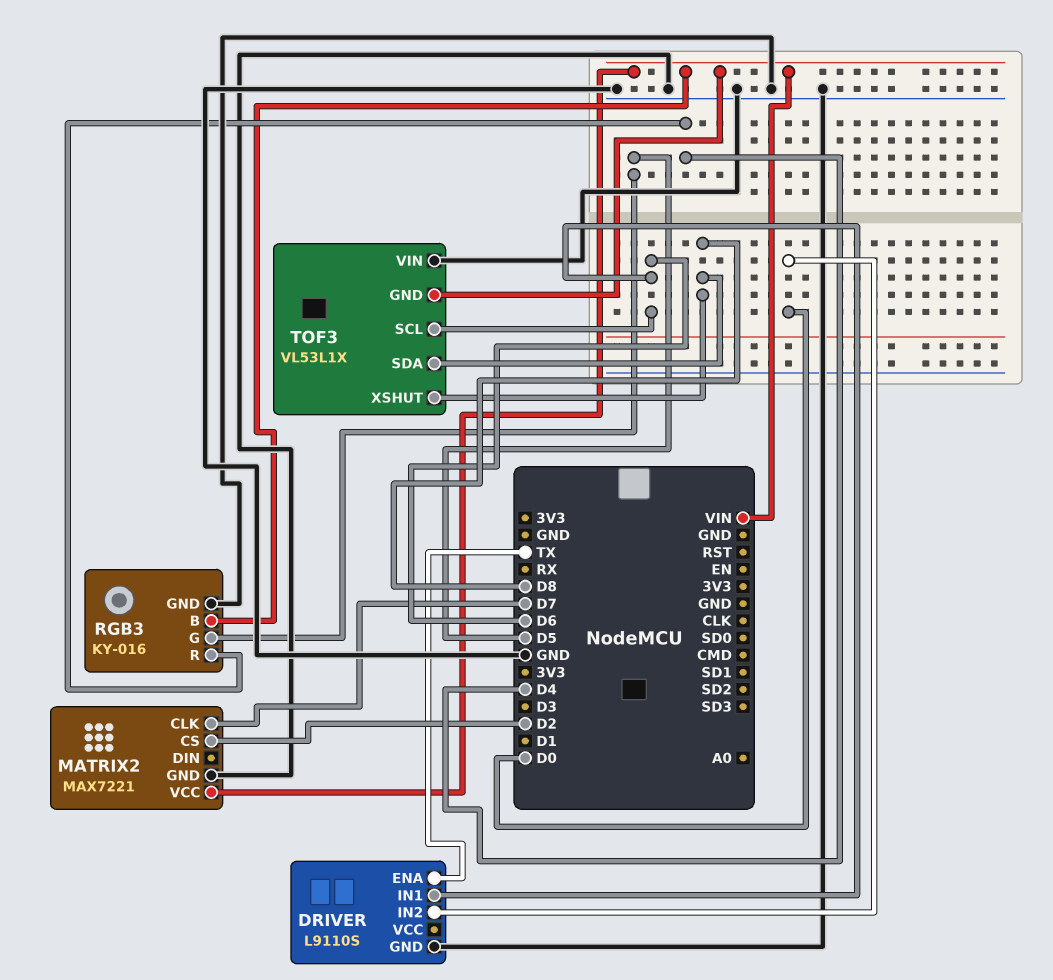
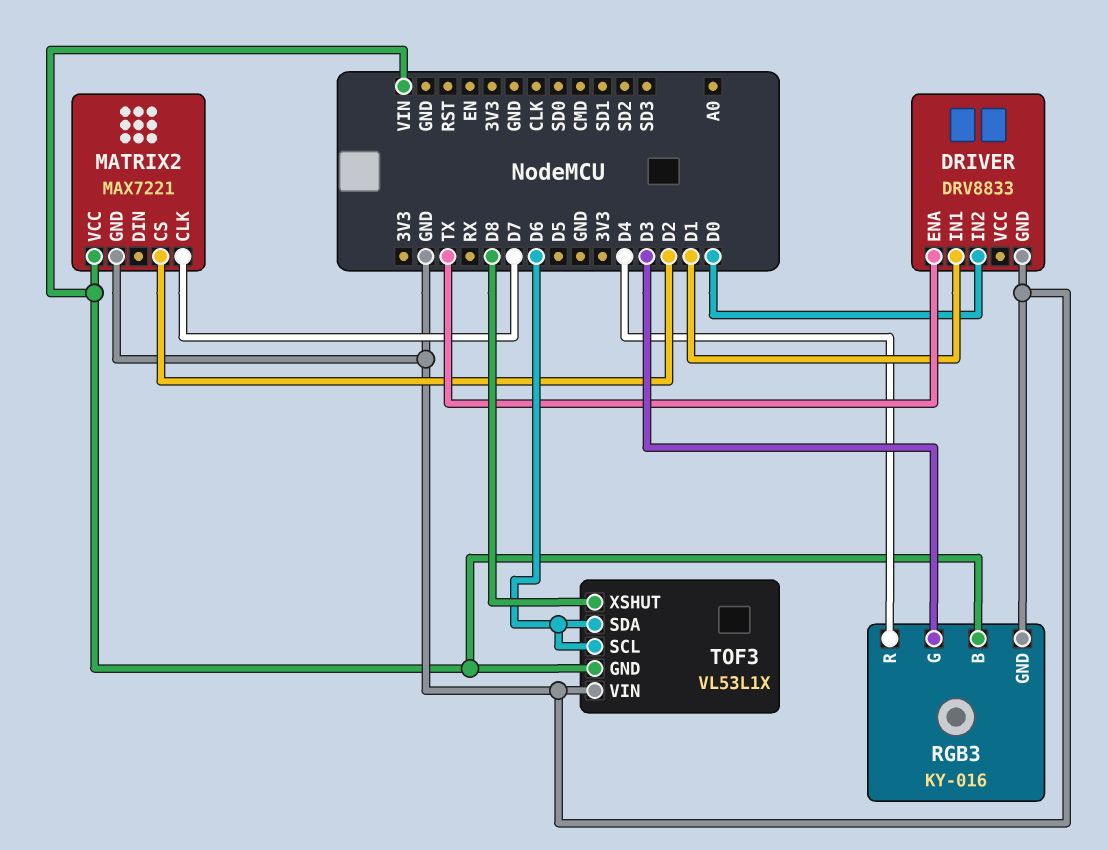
DRIVER: L9110S -> DRV8833
DRIVER pin IN1: D6 -> D1
RGB3 pin G: D5 -> D3
TOF3 pin SDA: D8 -> D6

